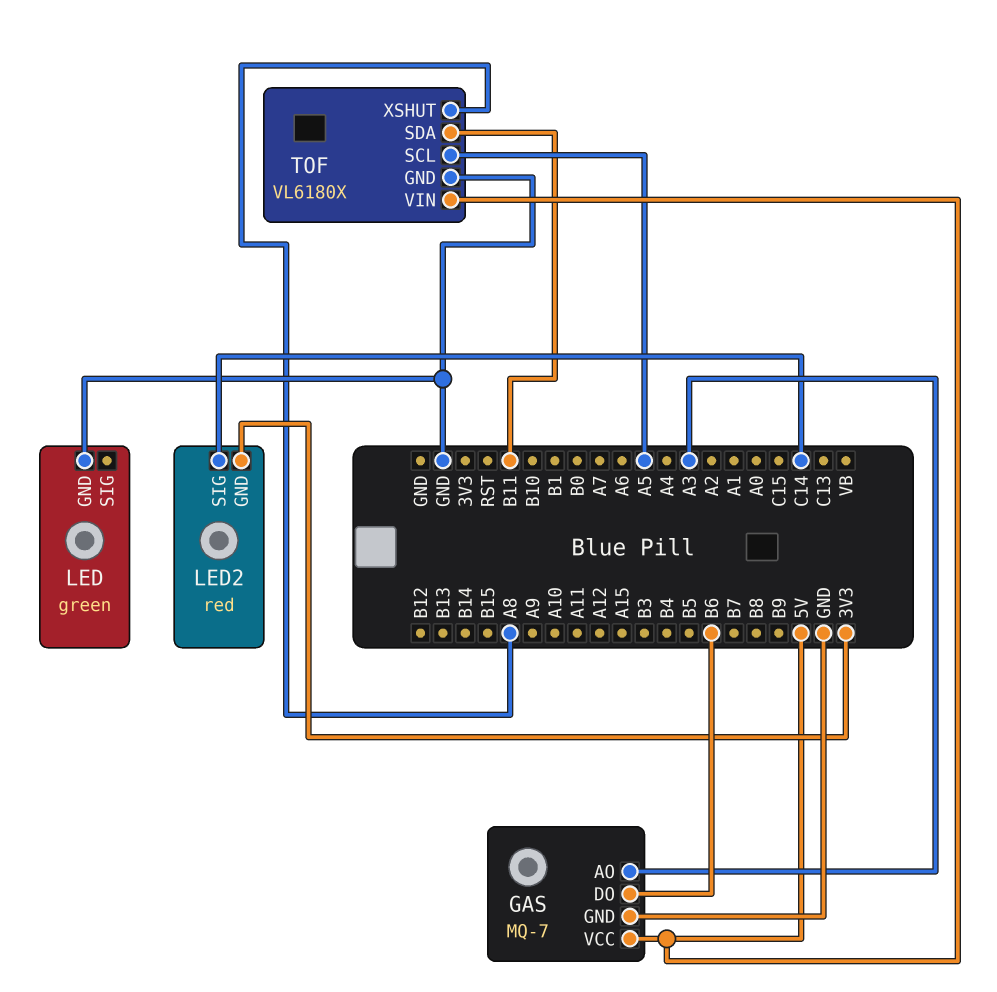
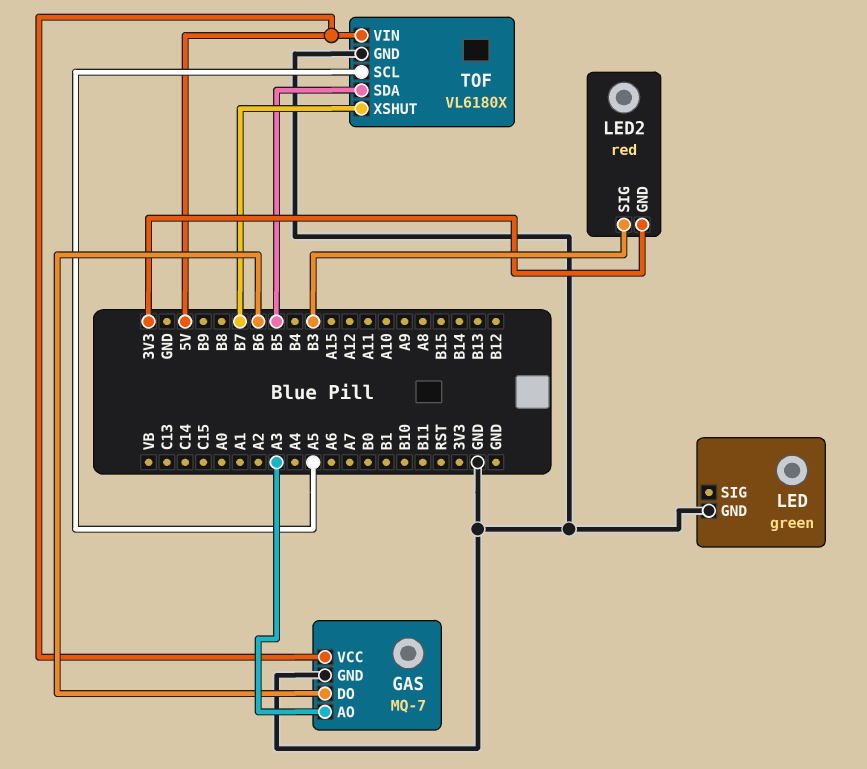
LED2 pin SIG: C14 -> B3
TOF pin SDA: B11 -> B5
TOF pin XSHUT: A8 -> B7

